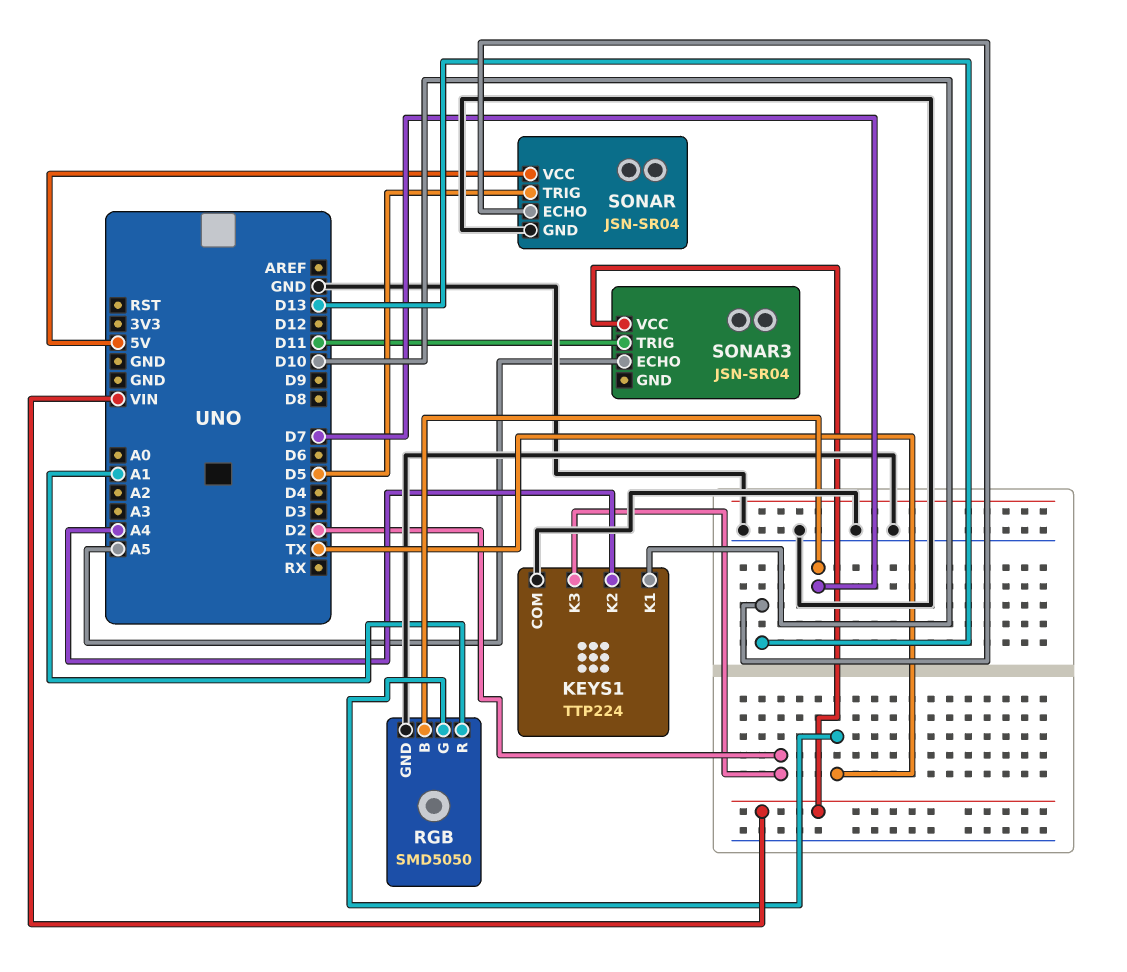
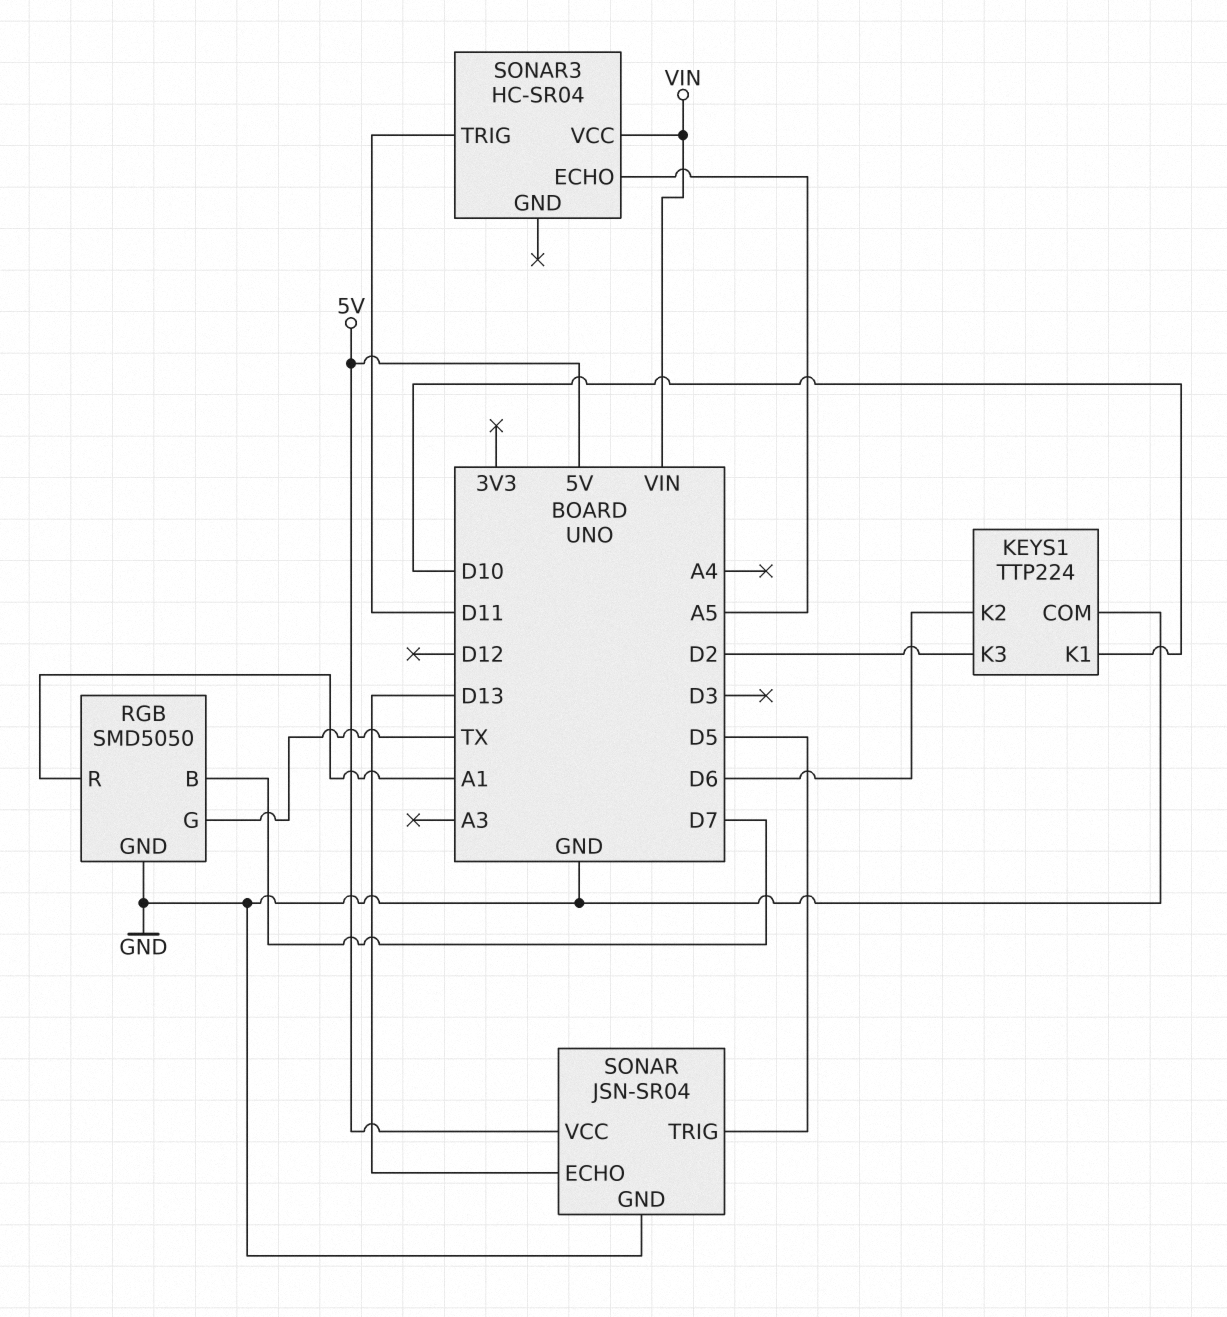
KEYS1 pin K2: A4 -> D6
SONAR3: JSN-SR04 -> HC-SR04

